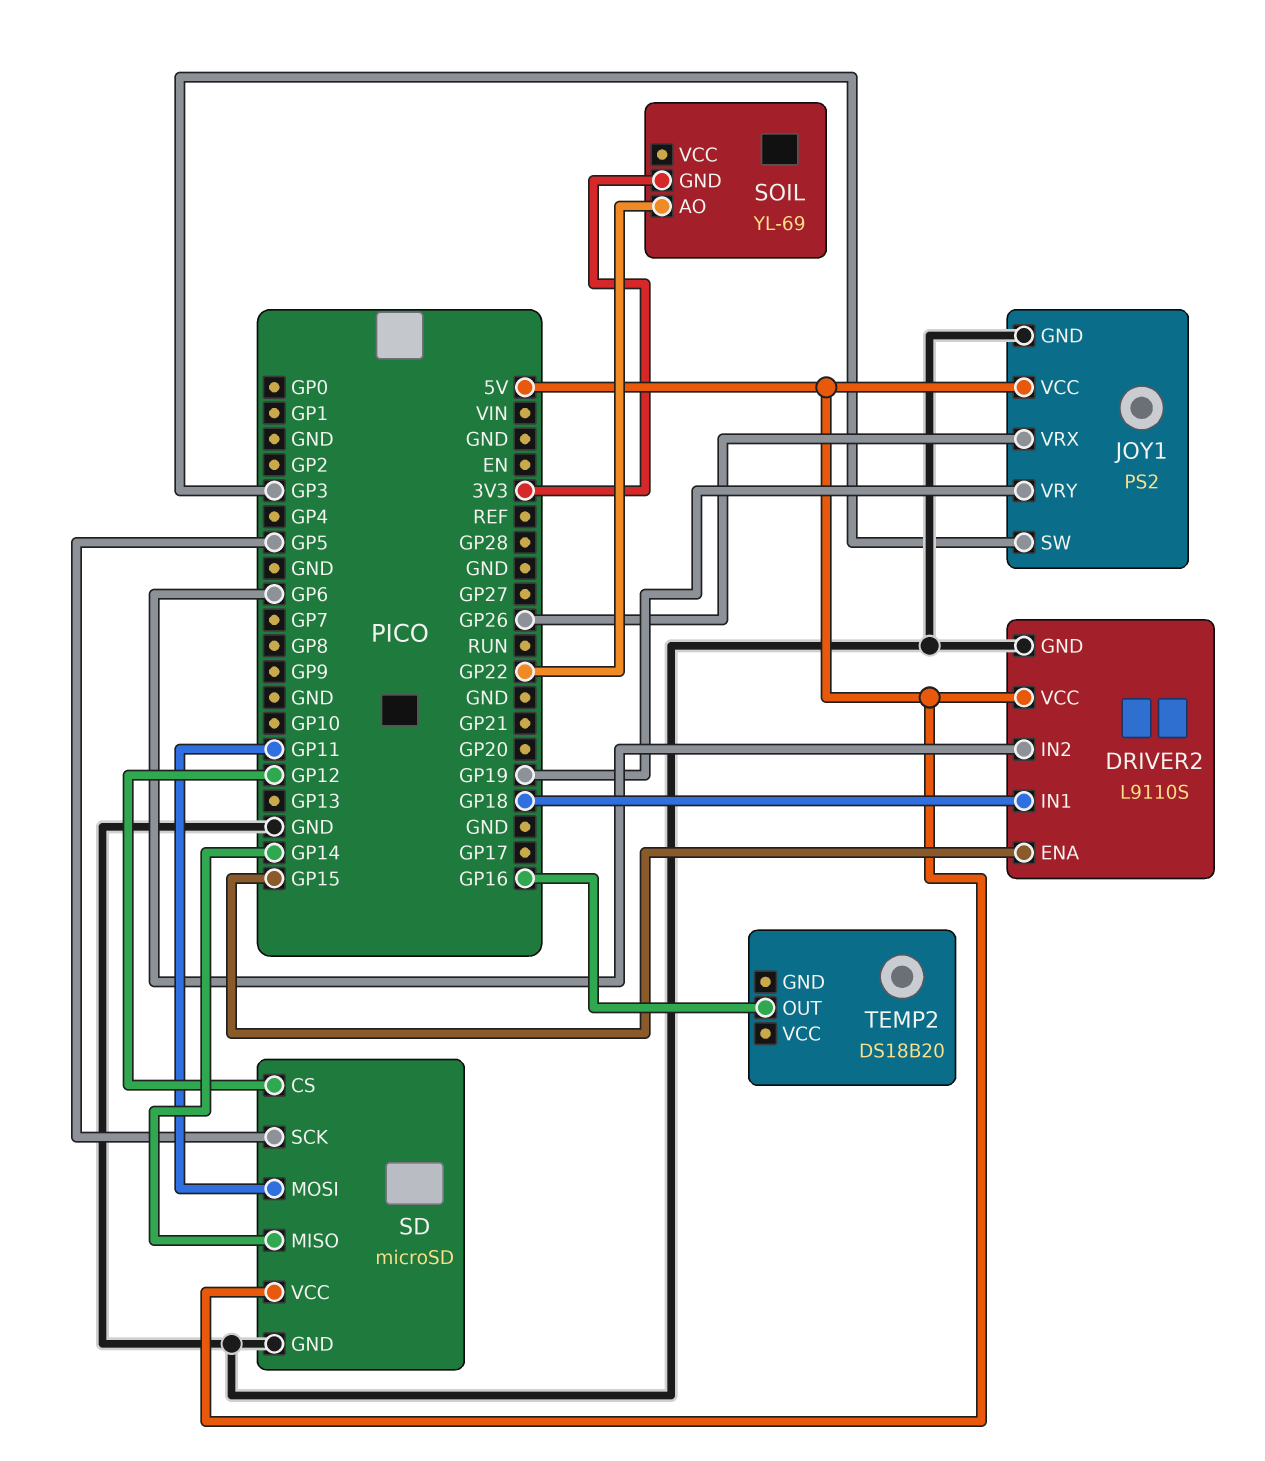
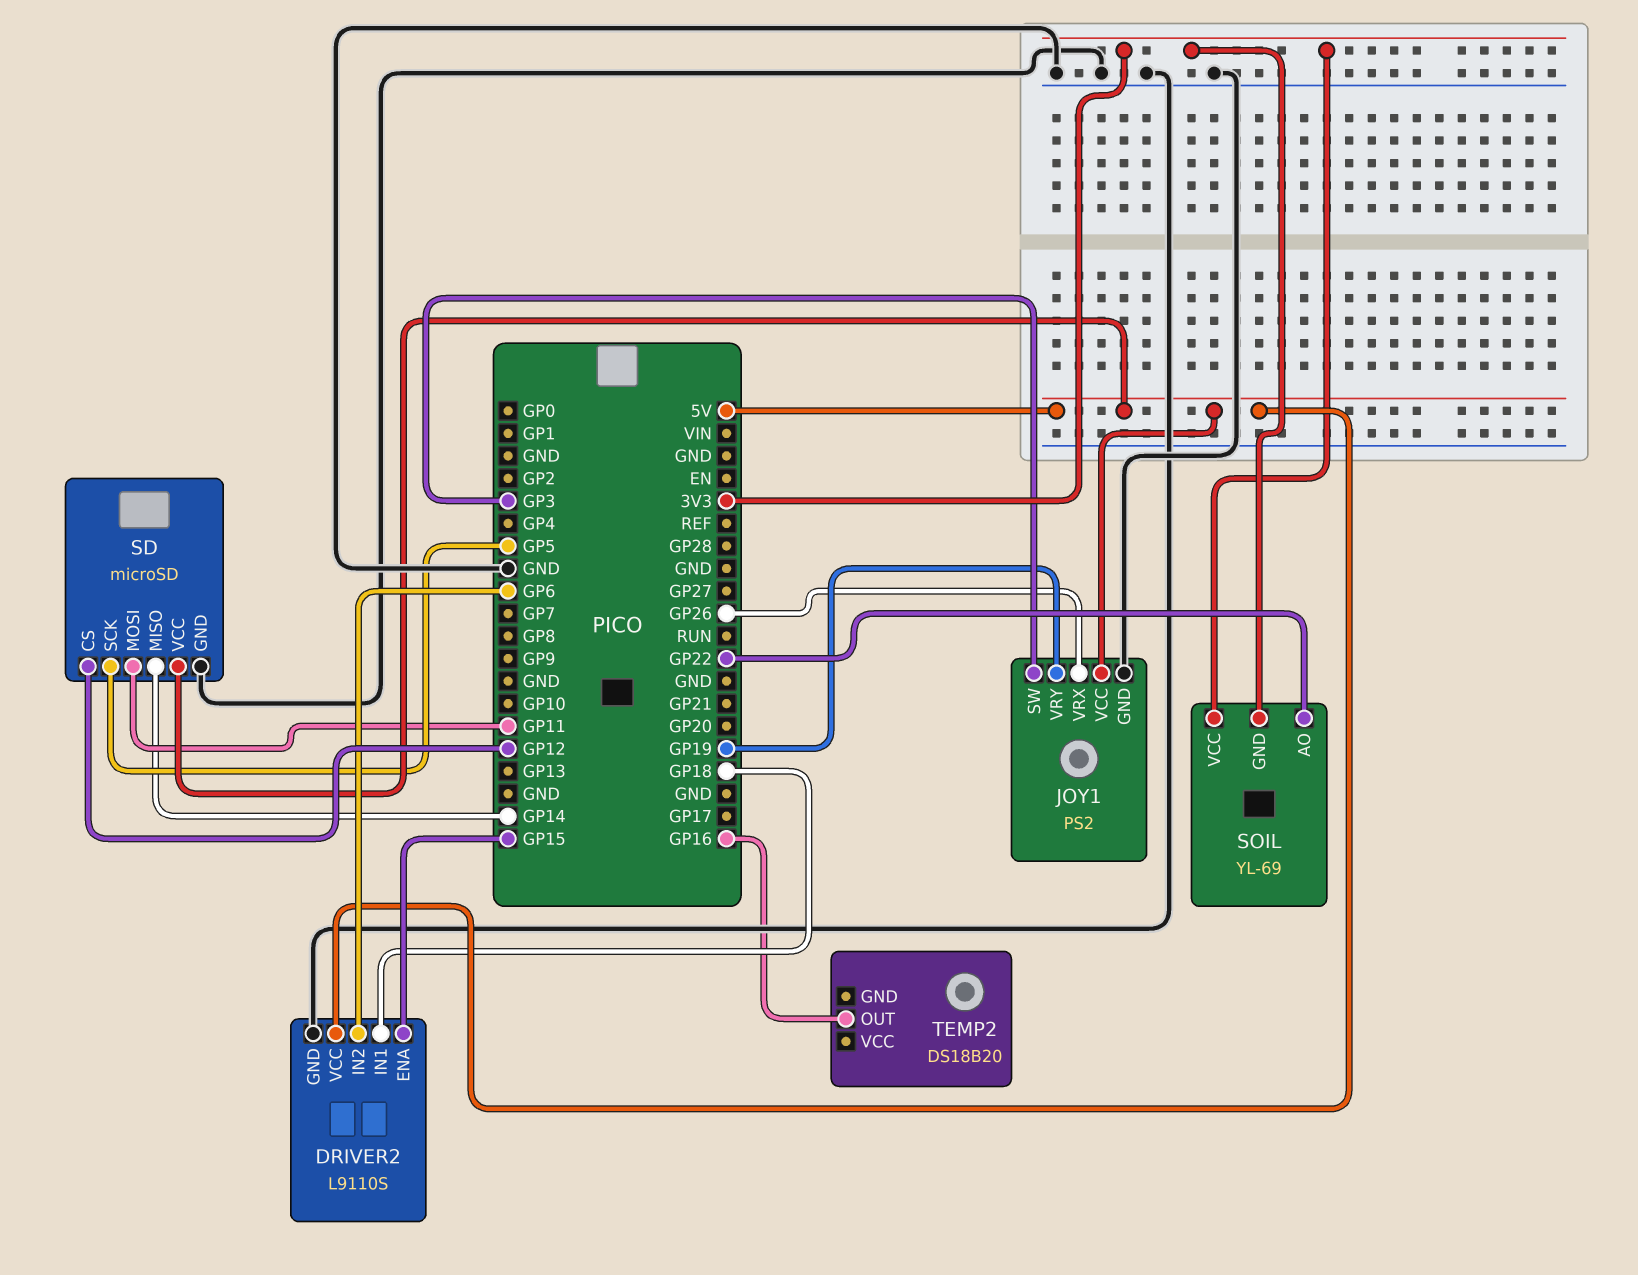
SOIL pin VCC: none -> 3V3

